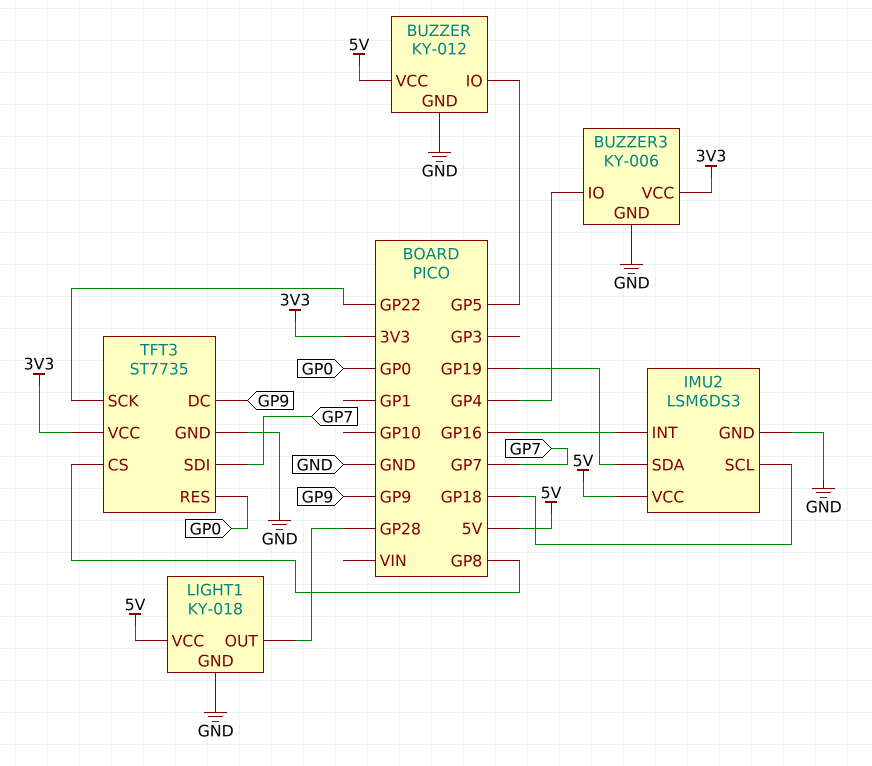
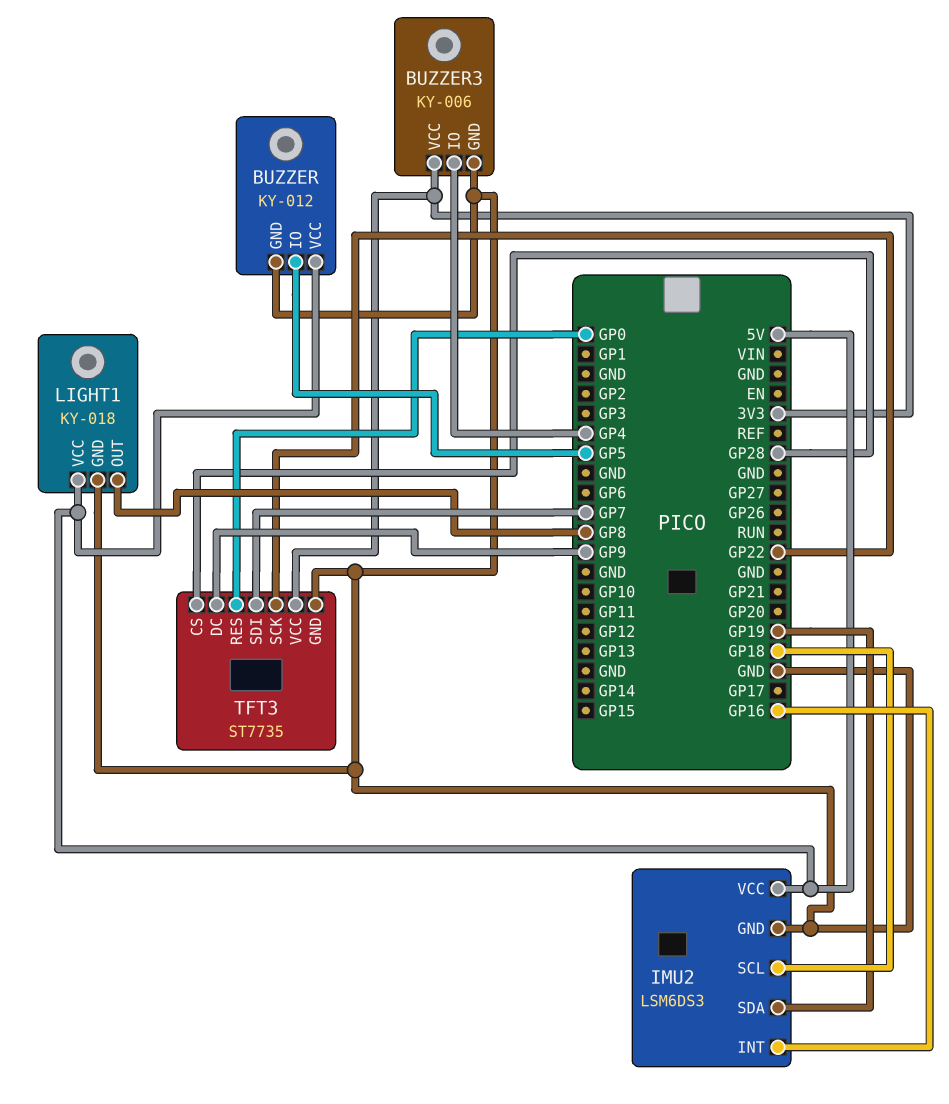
LIGHT1 pin OUT: GP28 -> GP8
TFT3 pin CS: GP8 -> GP28

